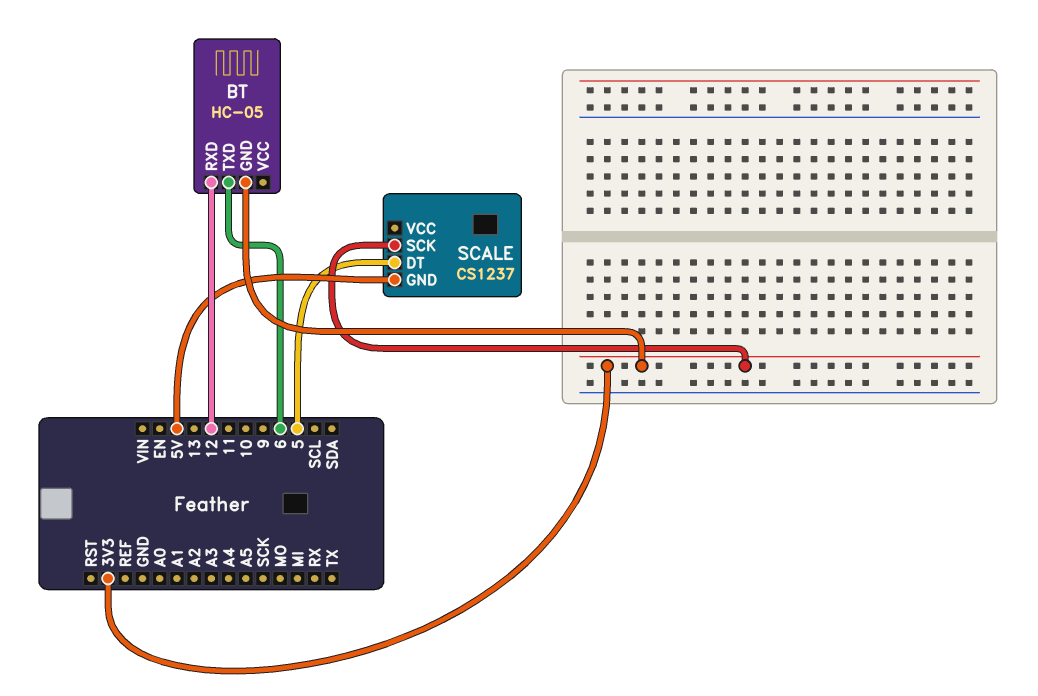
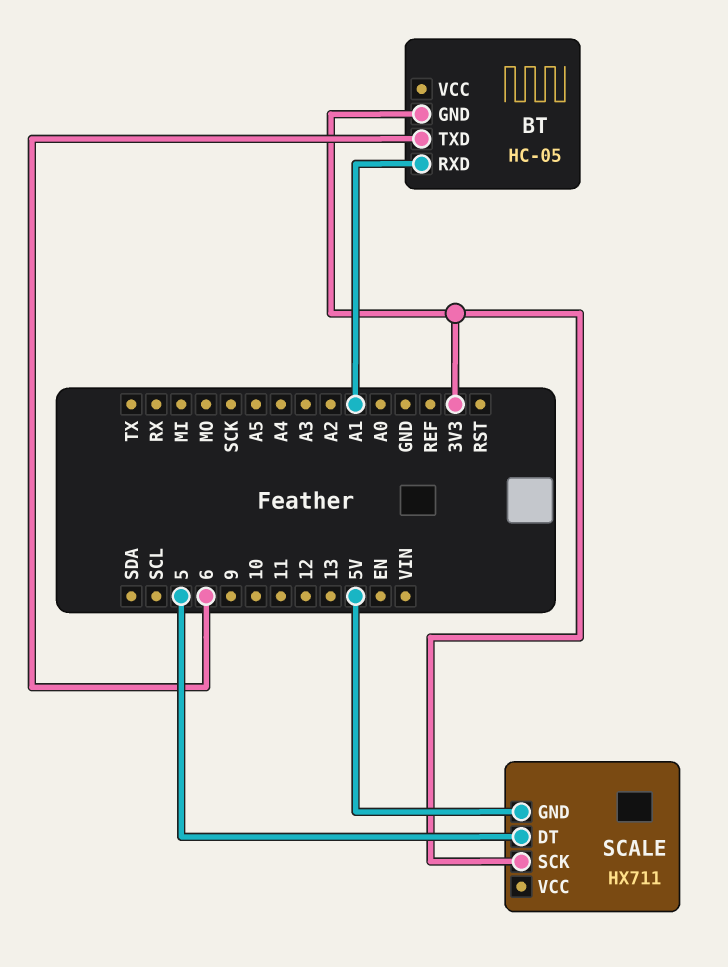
BT pin RXD: 12 -> A1
SCALE: CS1237 -> HX711

